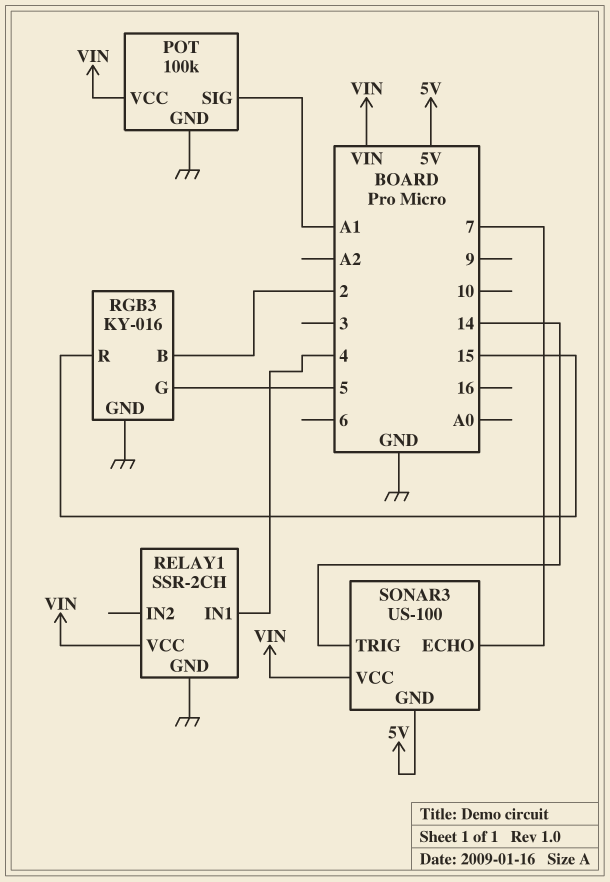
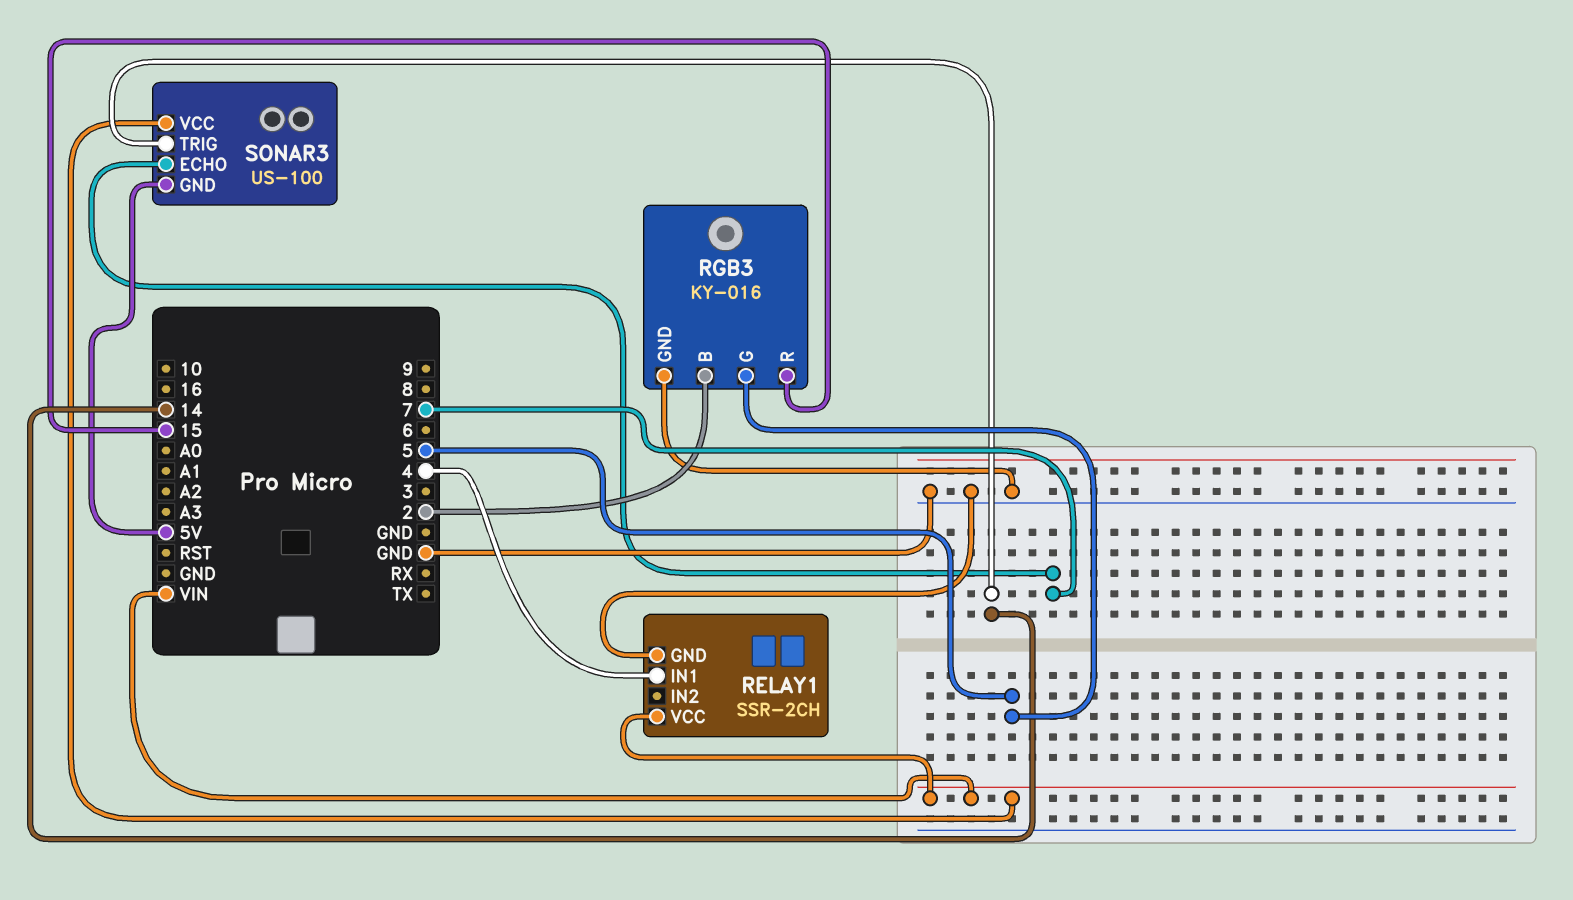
POT: 100k -> none
POT pin GND: GND -> none
POT pin SIG: A1 -> none
POT pin VCC: VIN -> none

